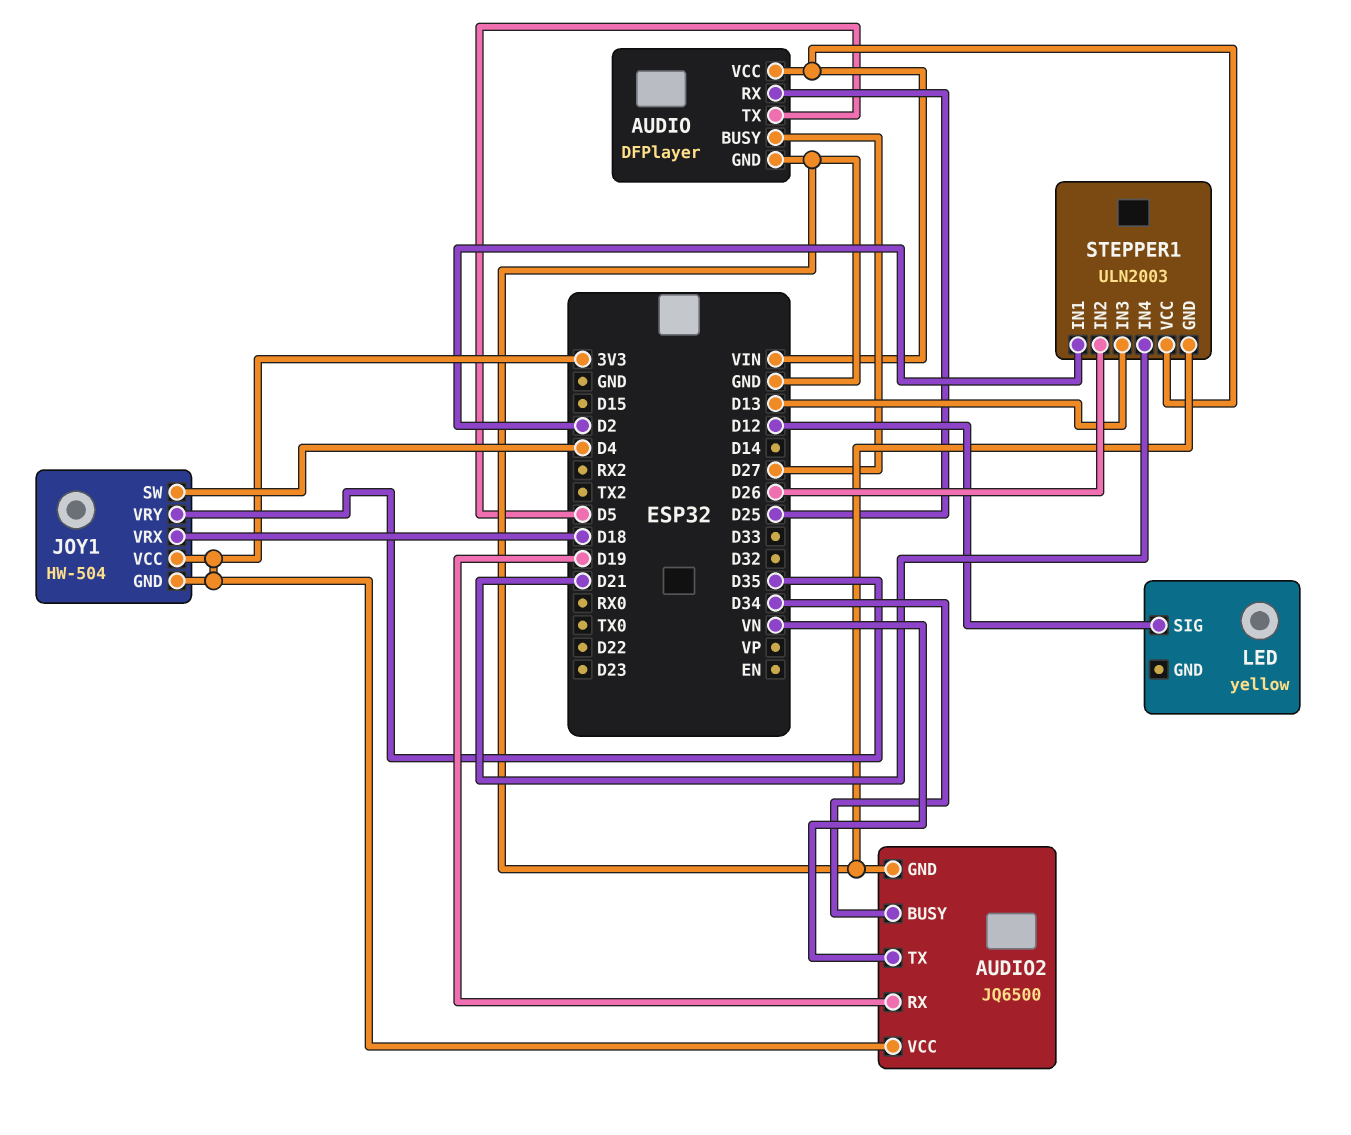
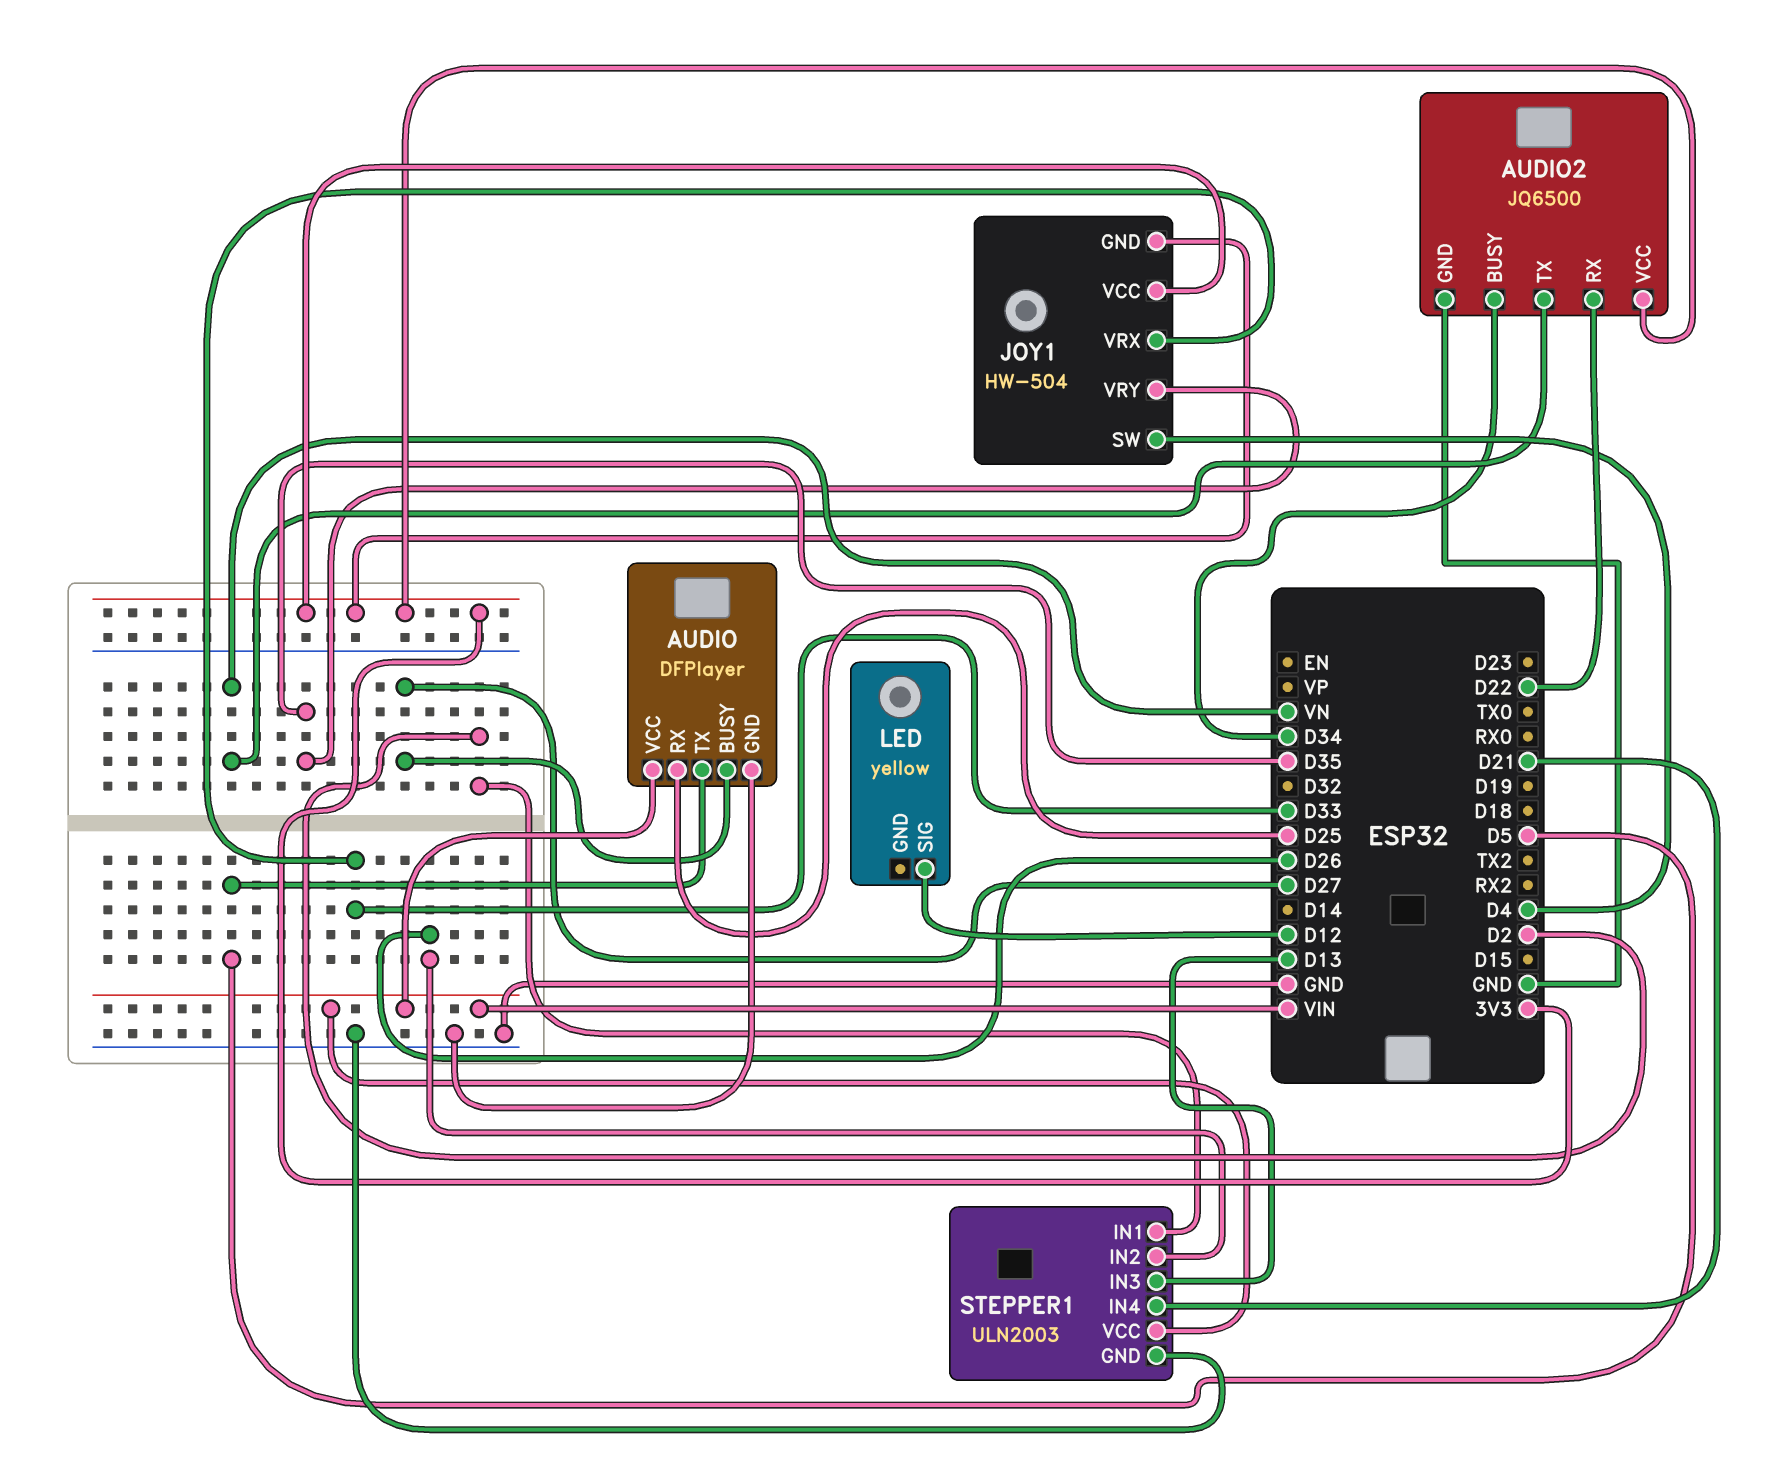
AUDIO2 pin RX: D19 -> D22
JOY1 pin VRX: D18 -> D33

